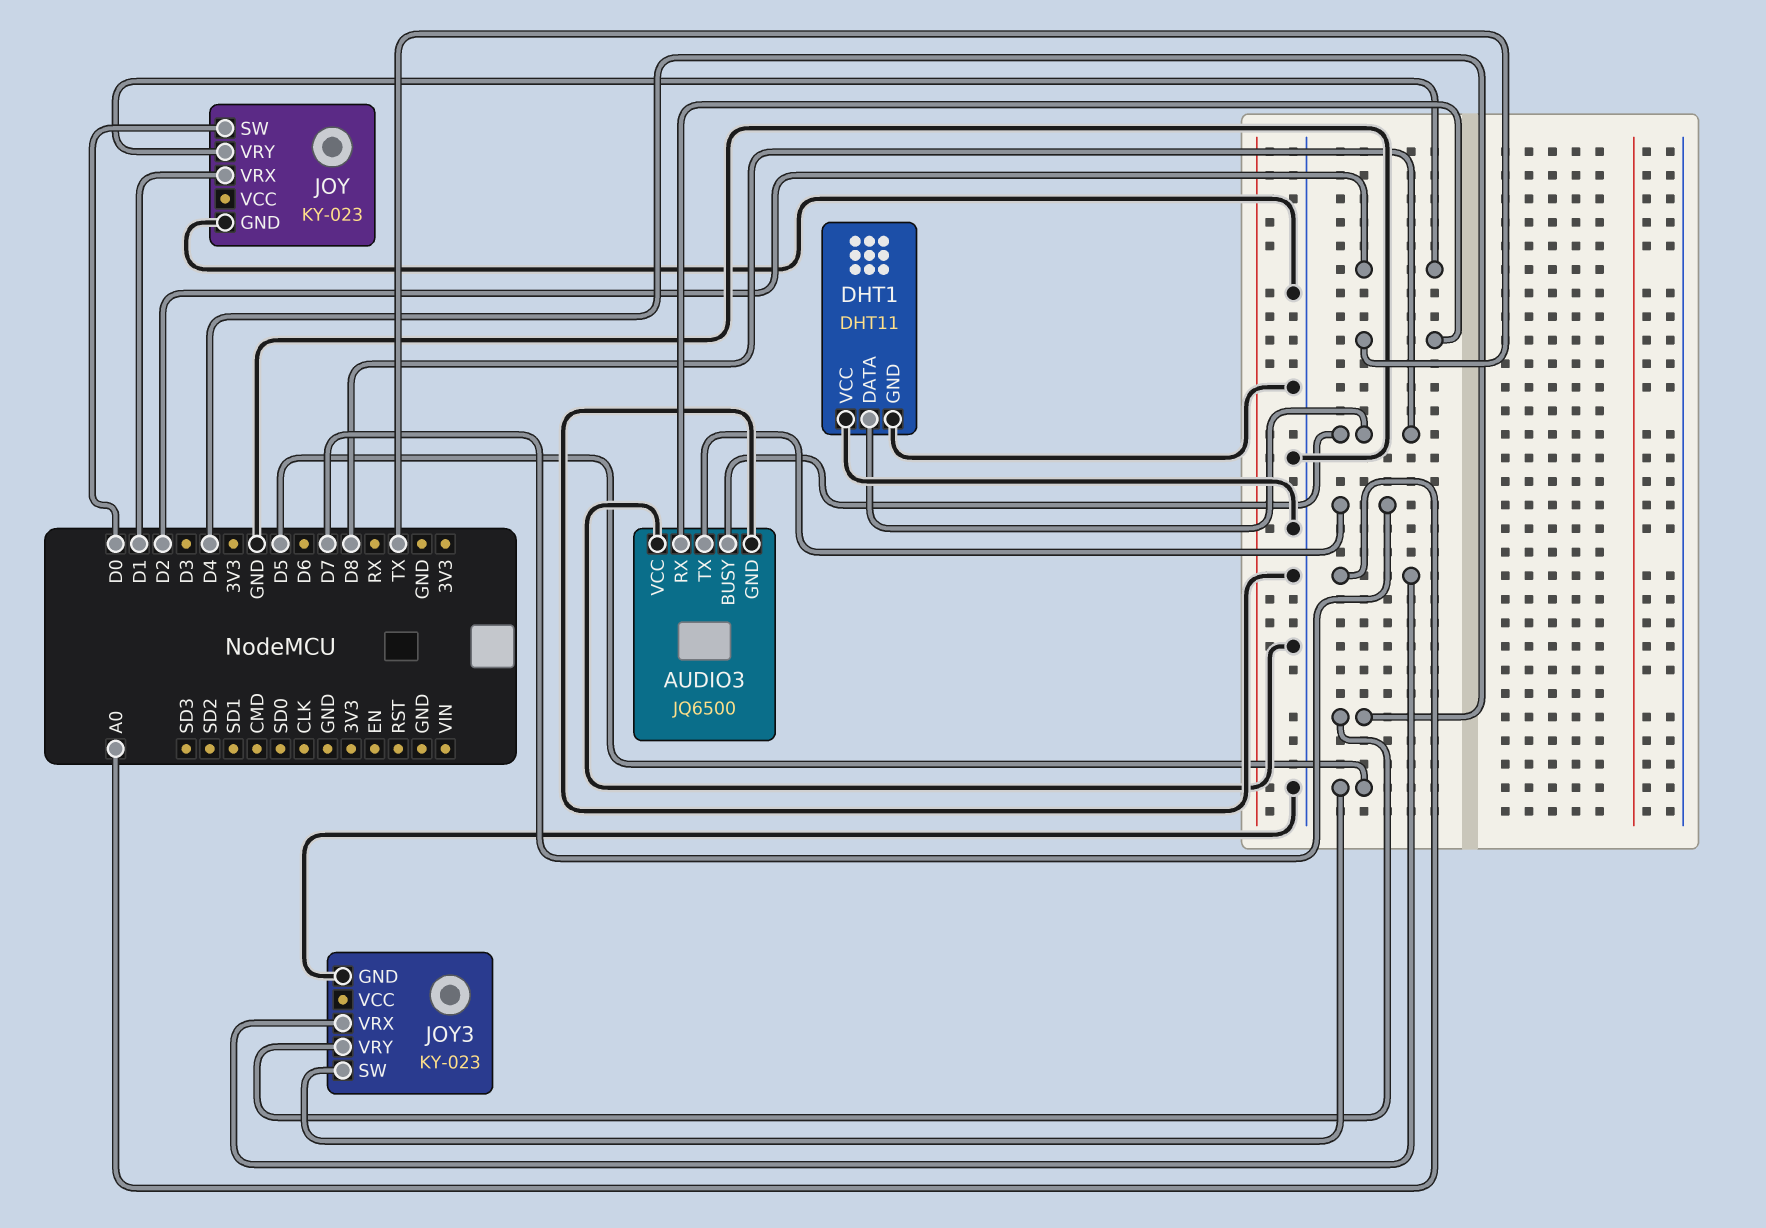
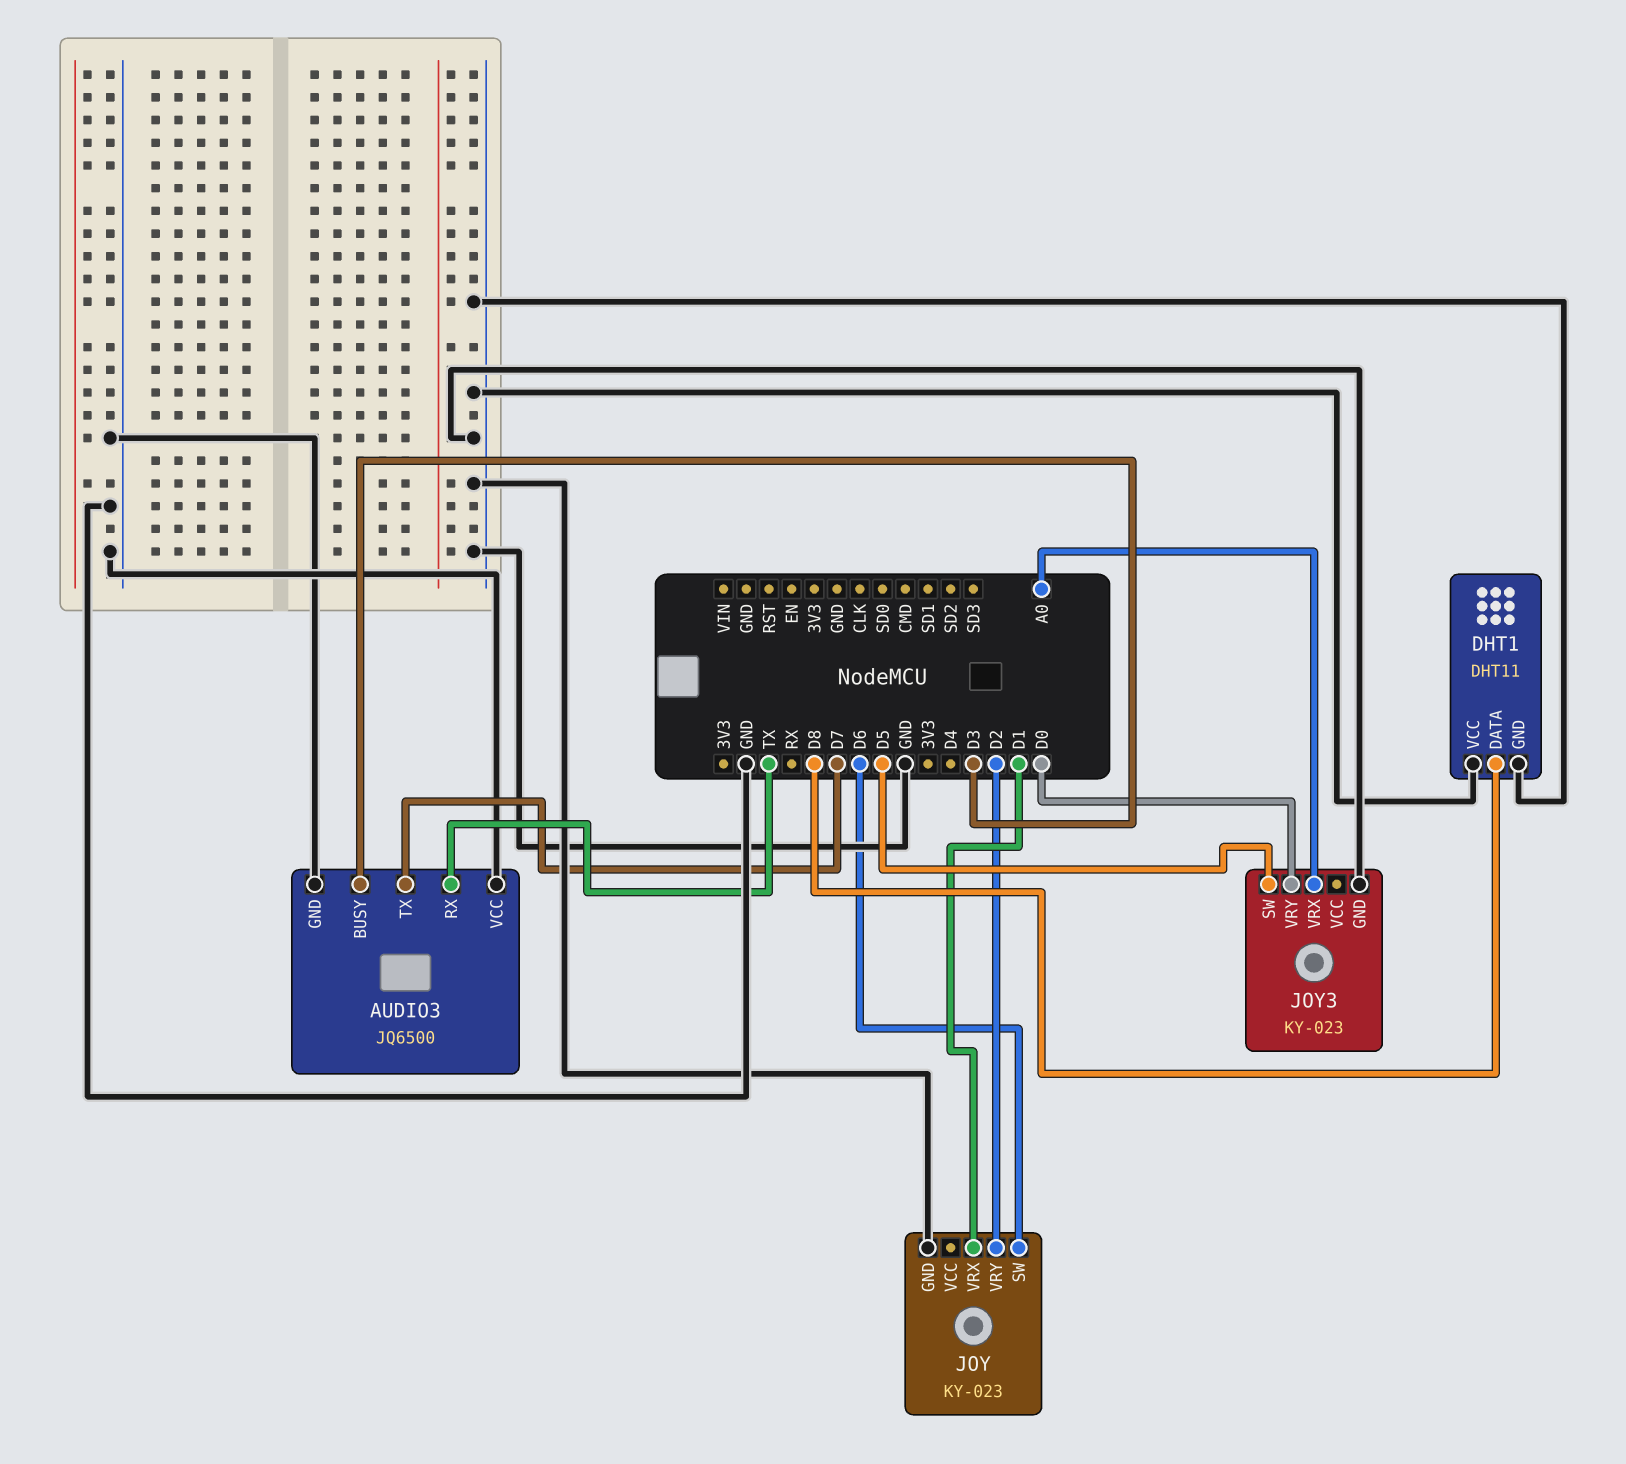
AUDIO3 pin BUSY: D8 -> D3
JOY pin SW: D0 -> D6
JOY3 pin VRY: D4 -> D0

